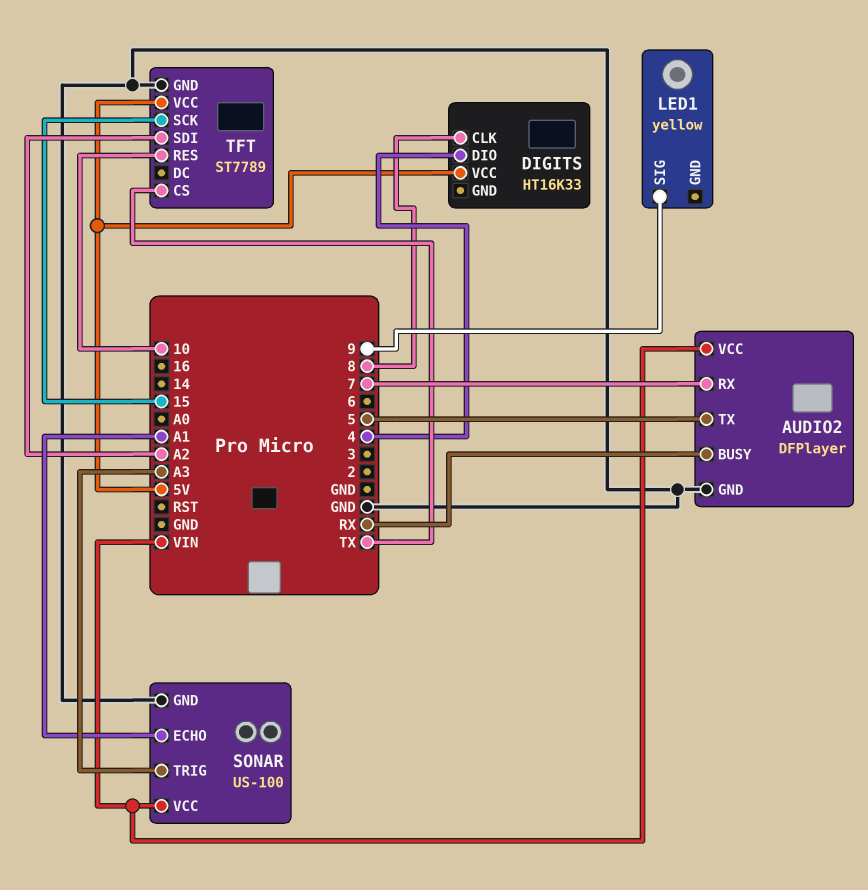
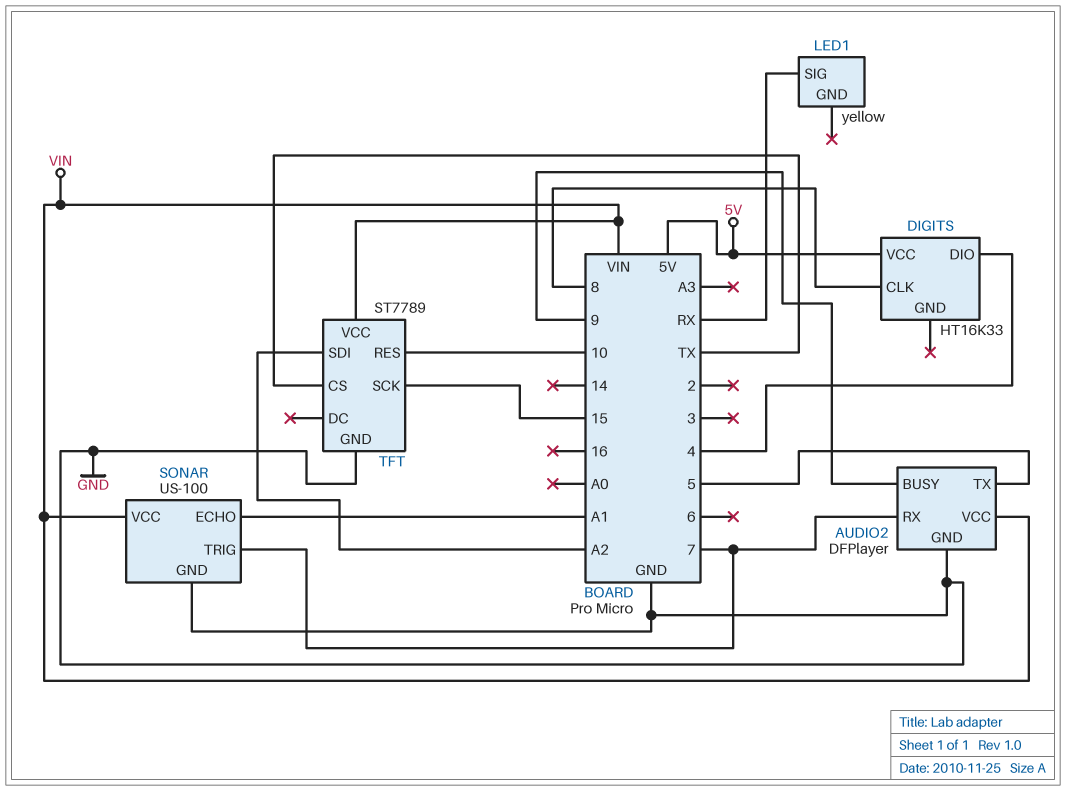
AUDIO2 pin BUSY: RX -> 9
LED1 pin SIG: 9 -> RX
SONAR pin TRIG: A3 -> 7
TFT pin VCC: 5V -> VIN

